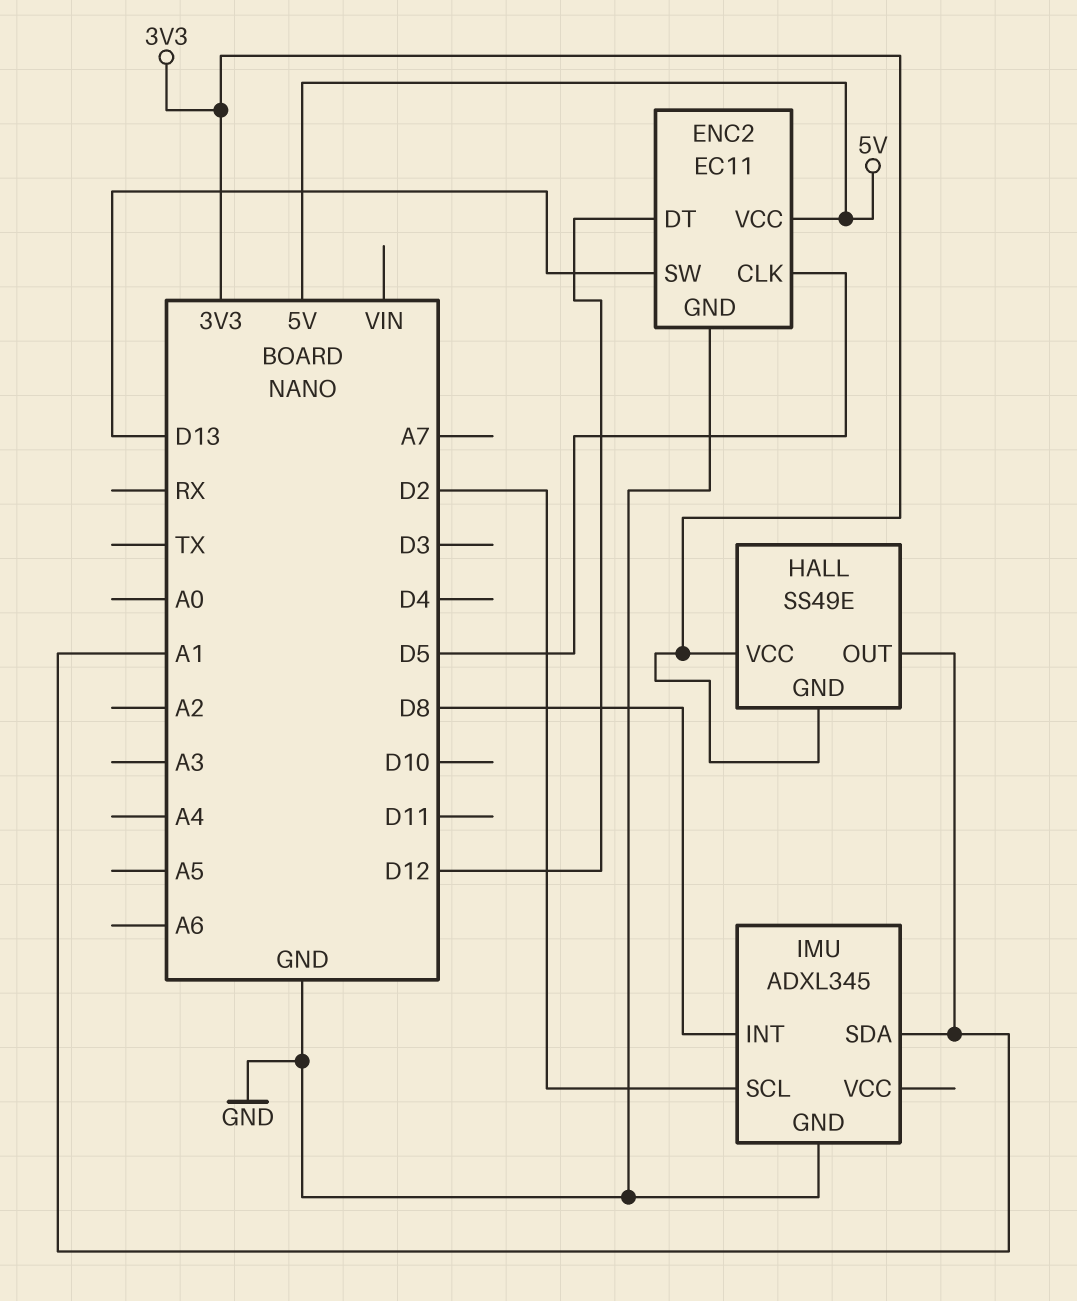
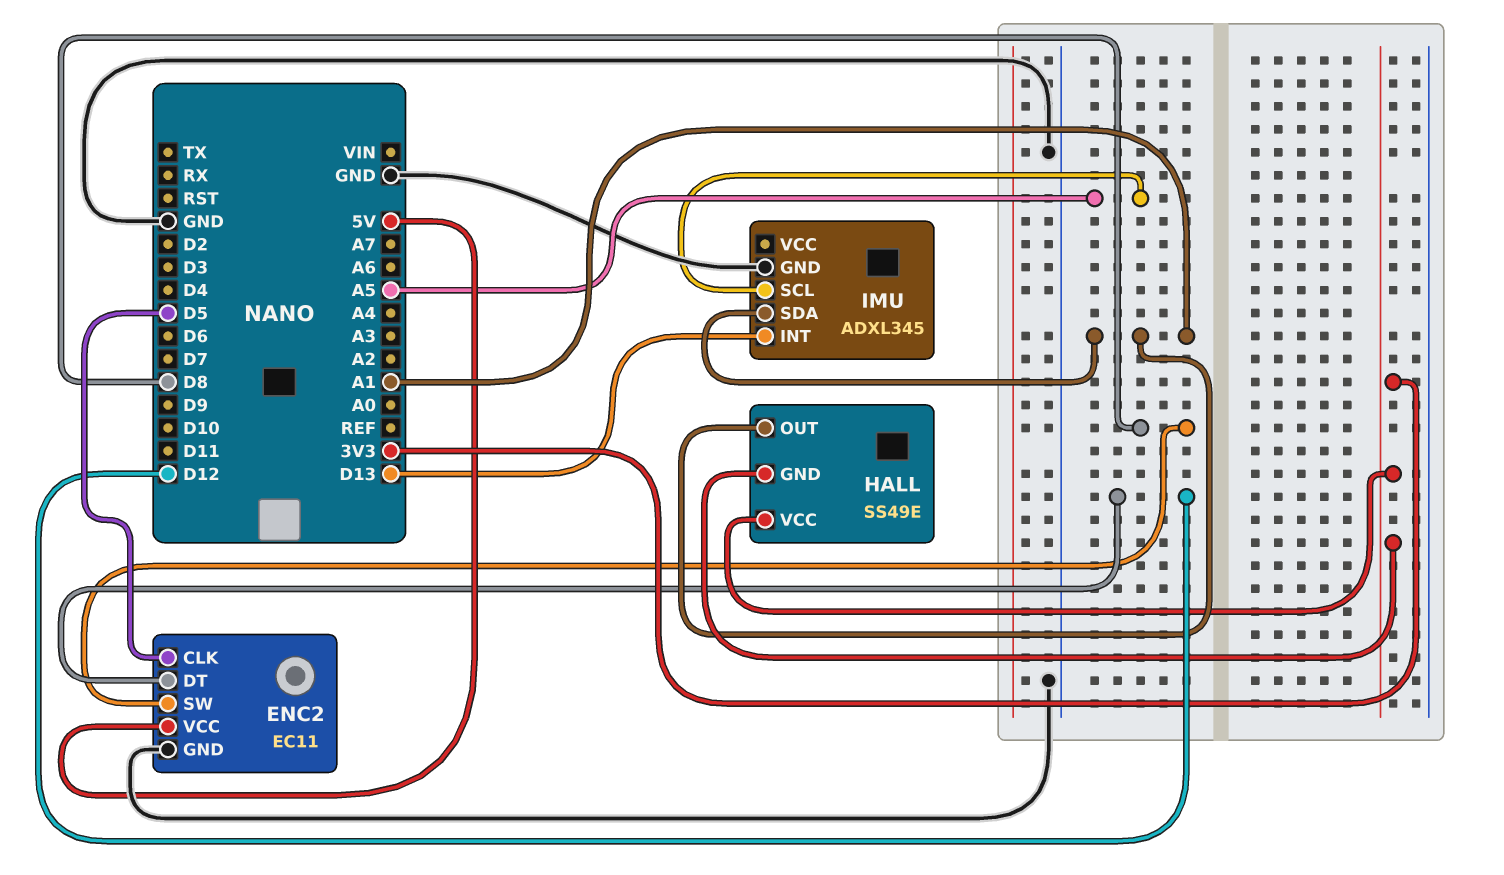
ENC2 pin SW: D13 -> D8
IMU pin INT: D8 -> D13
IMU pin SCL: D2 -> A5

